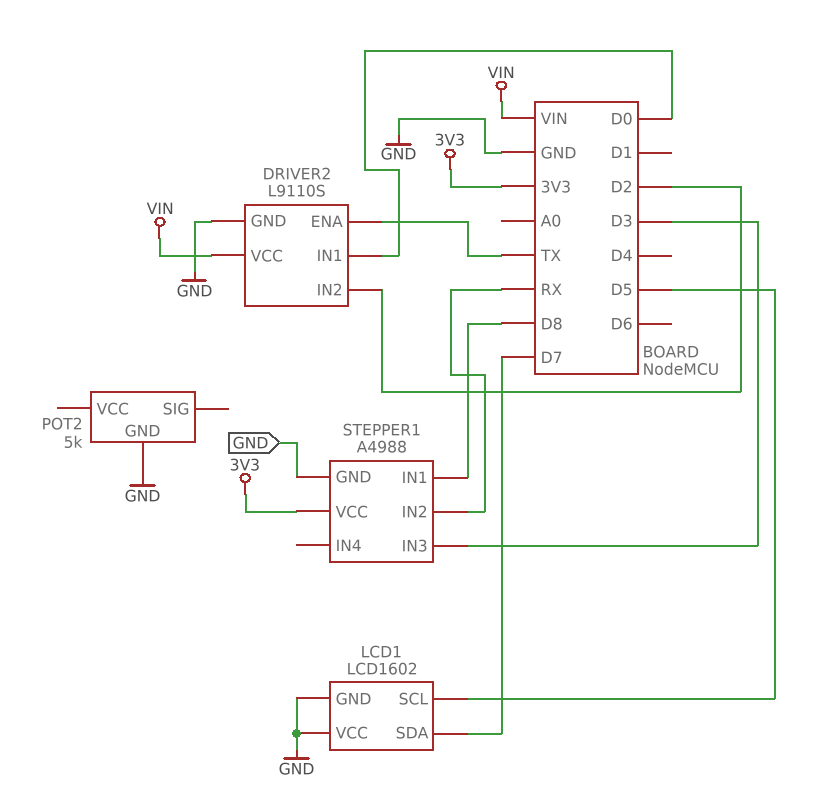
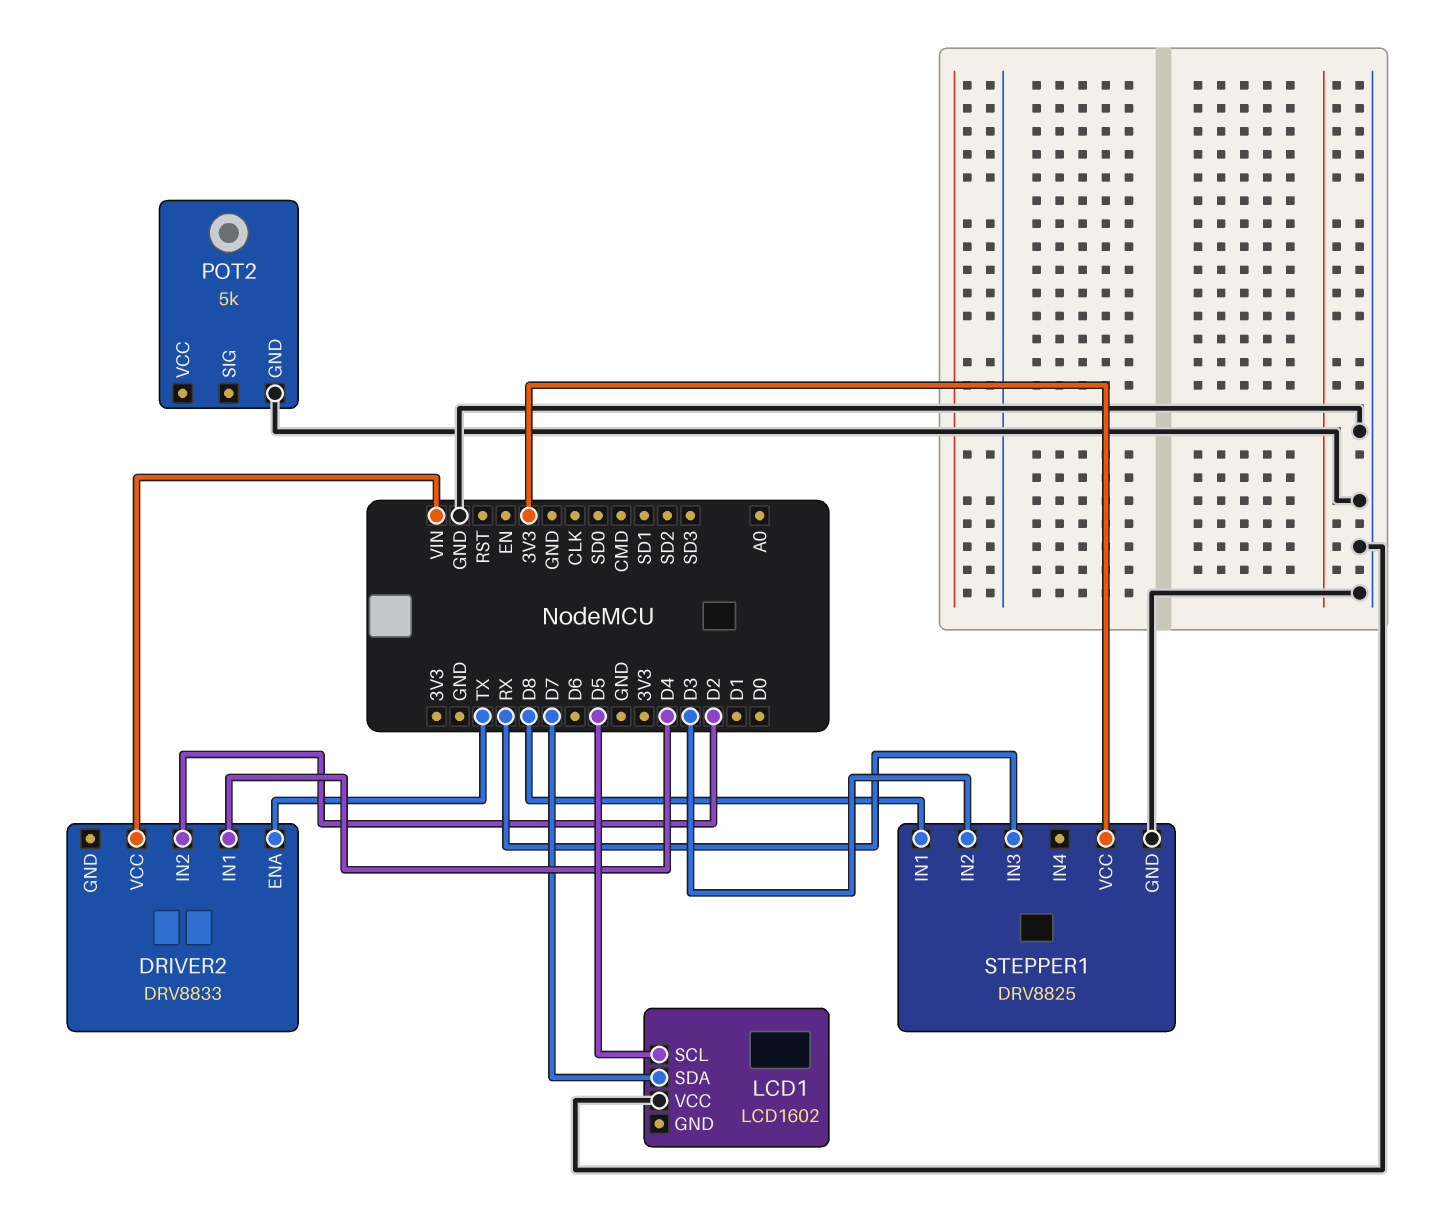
DRIVER2: L9110S -> DRV8833
DRIVER2 pin GND: GND -> none
DRIVER2 pin IN1: D0 -> D4
LCD1 pin GND: GND -> none
STEPPER1: A4988 -> DRV8825
STEPPER1 pin IN2: RX -> D3
STEPPER1 pin IN3: D3 -> RX

